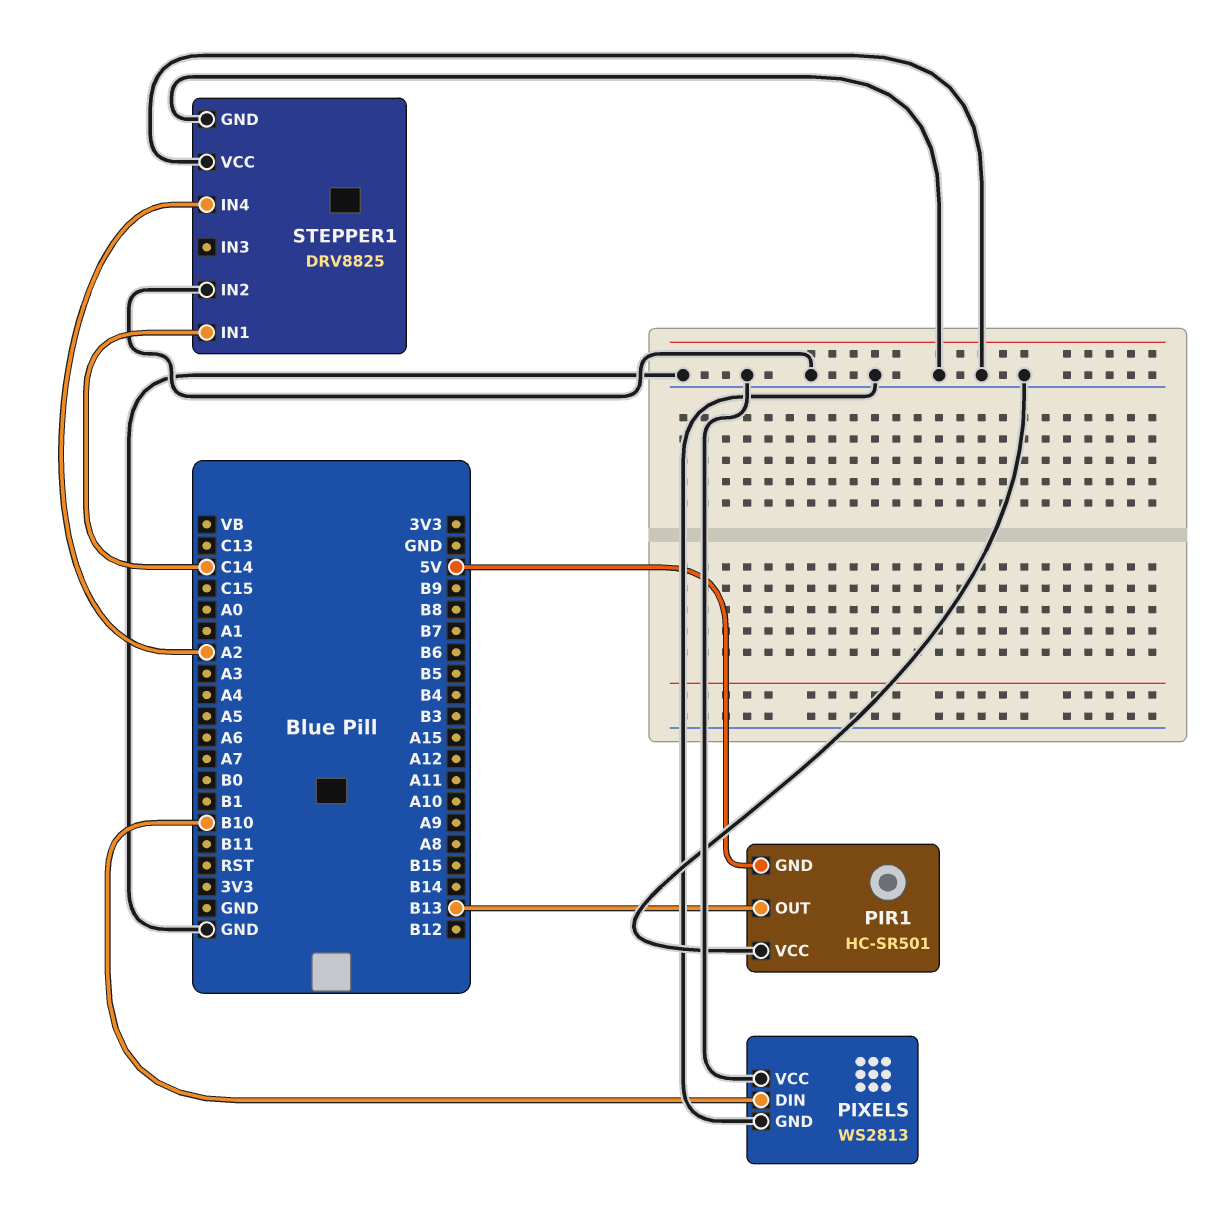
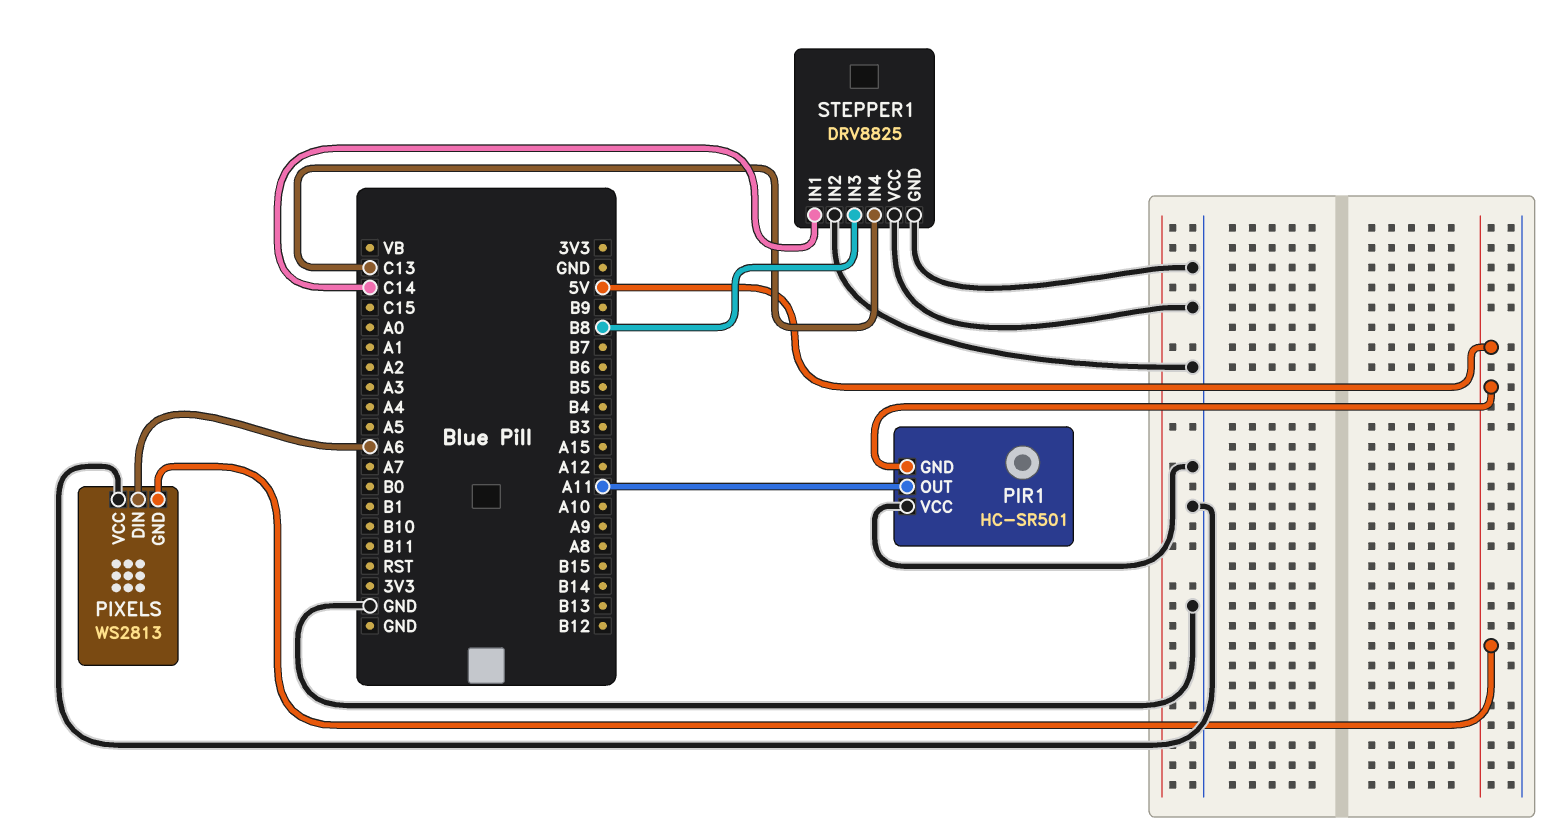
PIR1 pin OUT: B13 -> A11
PIXELS pin DIN: B10 -> A6
PIXELS pin GND: GND -> 5V
STEPPER1 pin IN3: none -> B8
STEPPER1 pin IN4: A2 -> C13

